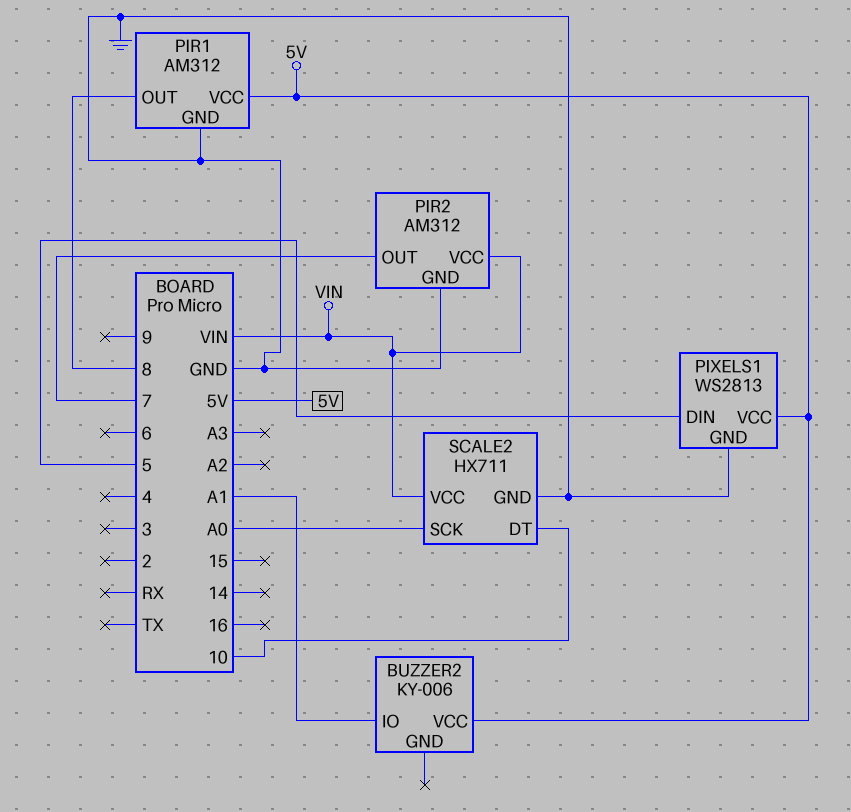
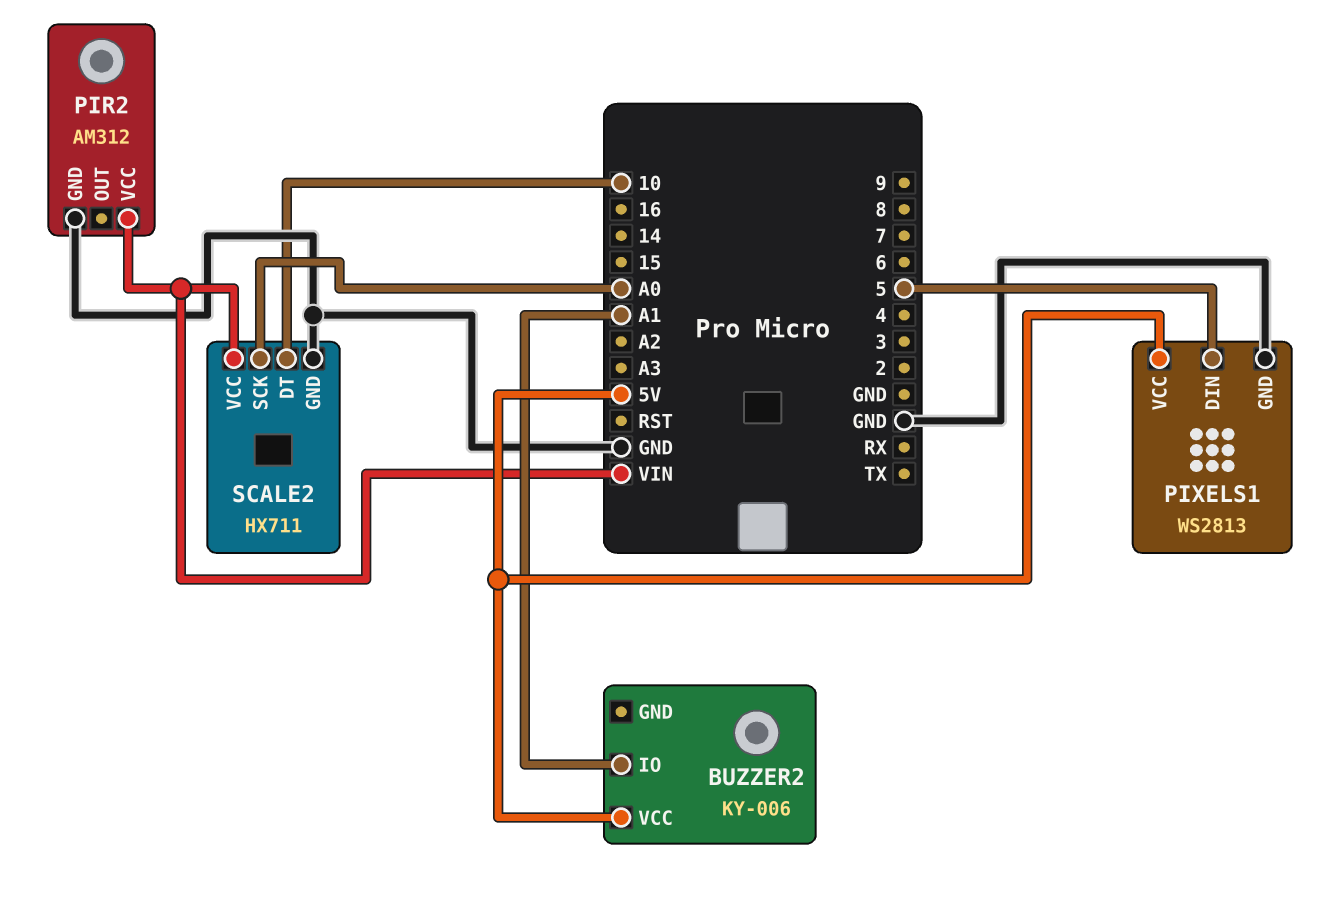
PIR1: AM312 -> none
PIR1 pin GND: GND -> none
PIR1 pin OUT: 8 -> none
PIR1 pin VCC: 5V -> none
PIR2 pin OUT: 7 -> none

